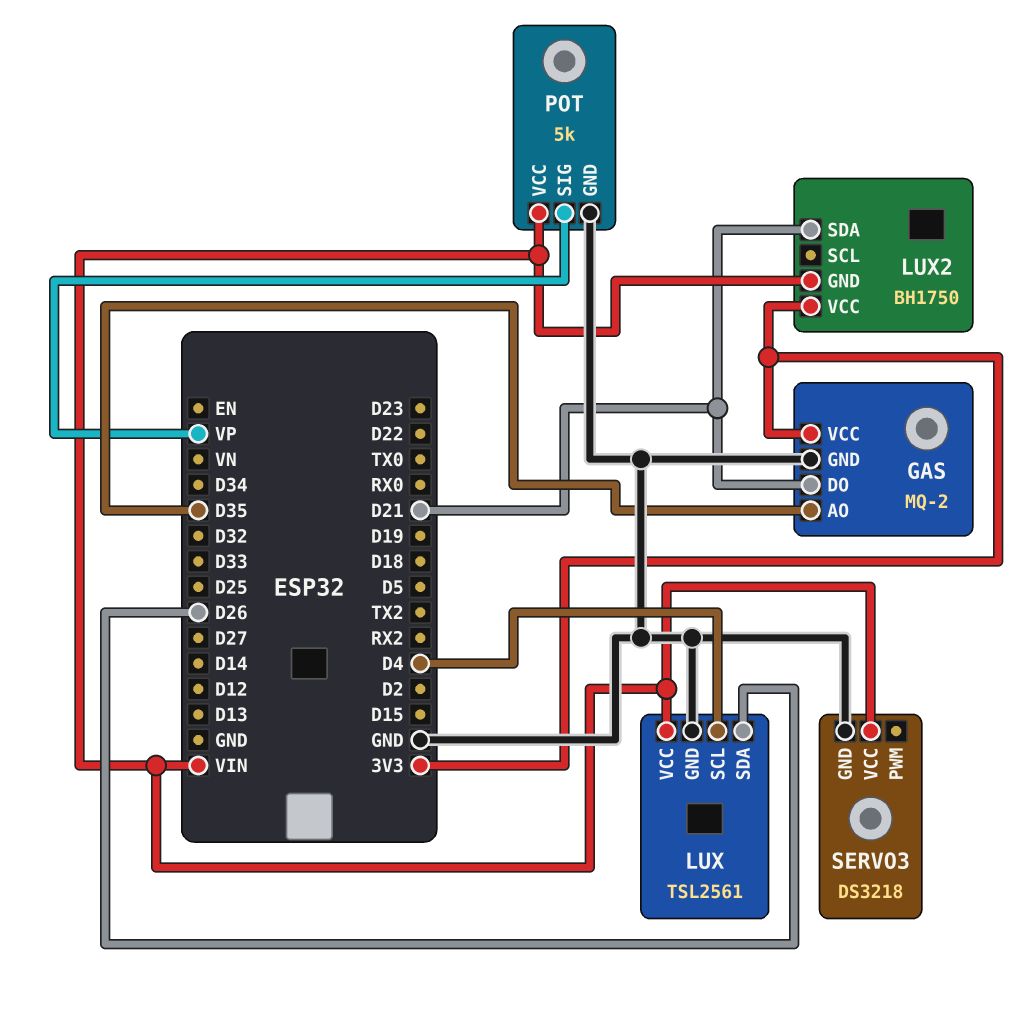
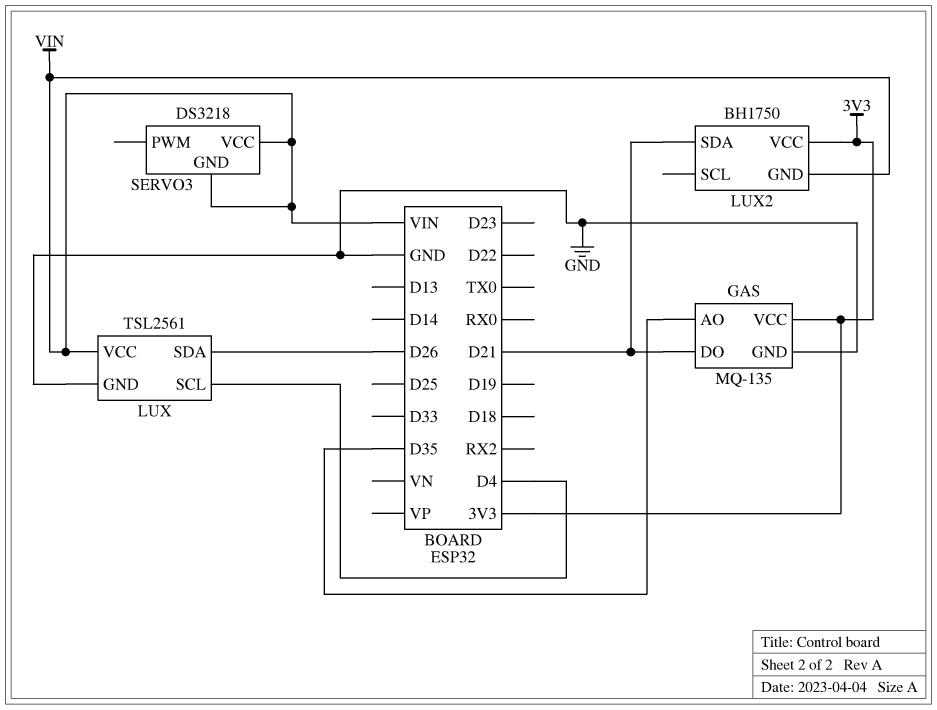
GAS: MQ-2 -> MQ-135
POT: 5k -> none
POT pin GND: GND -> none
POT pin SIG: VP -> none
POT pin VCC: VIN -> none
SERVO3 pin GND: GND -> VIN

